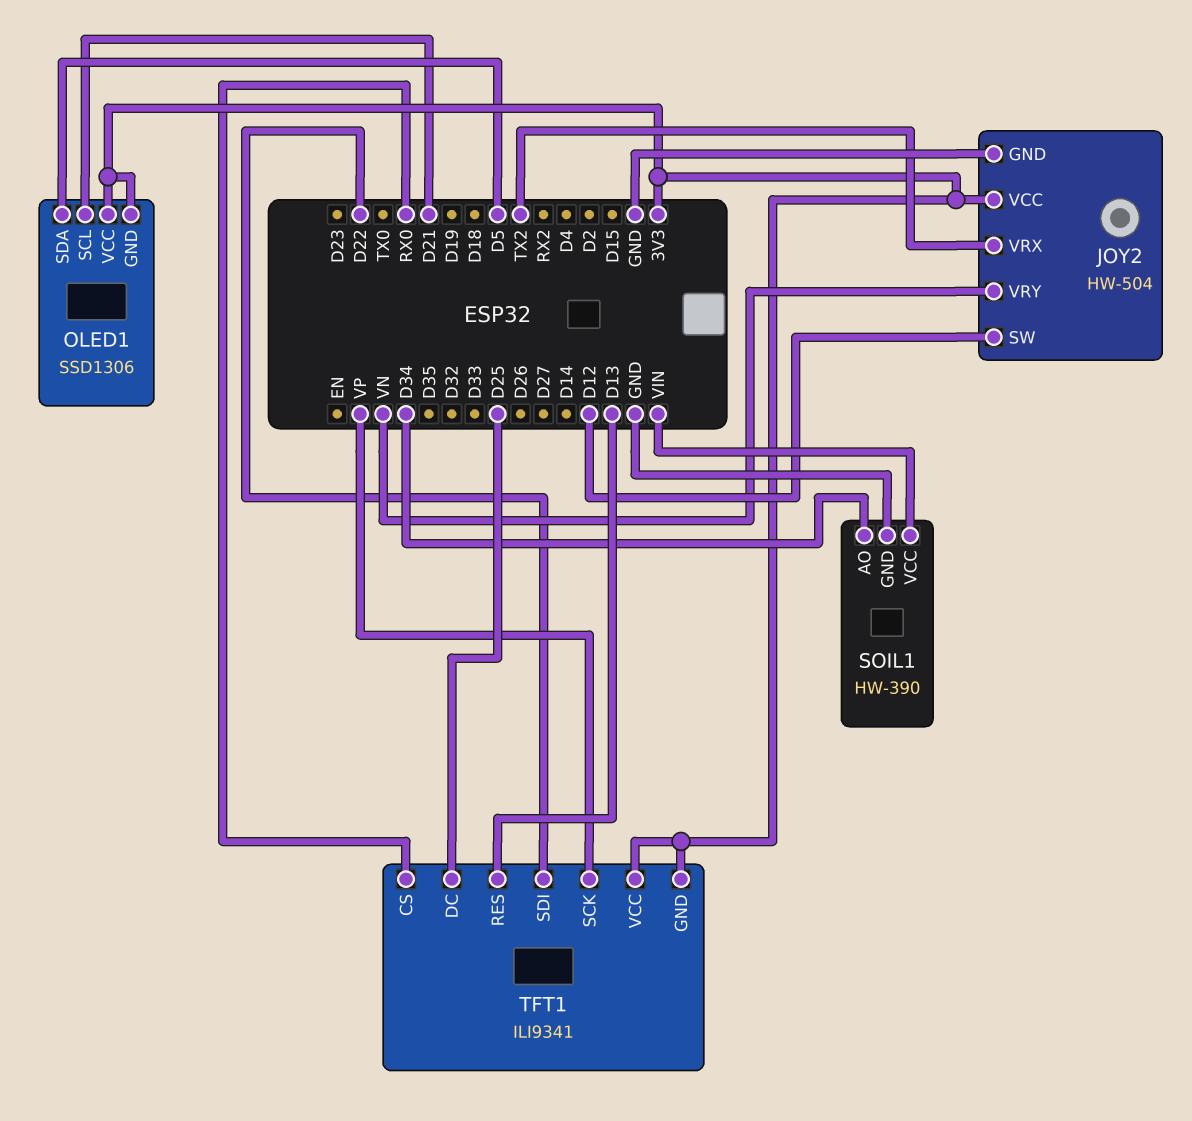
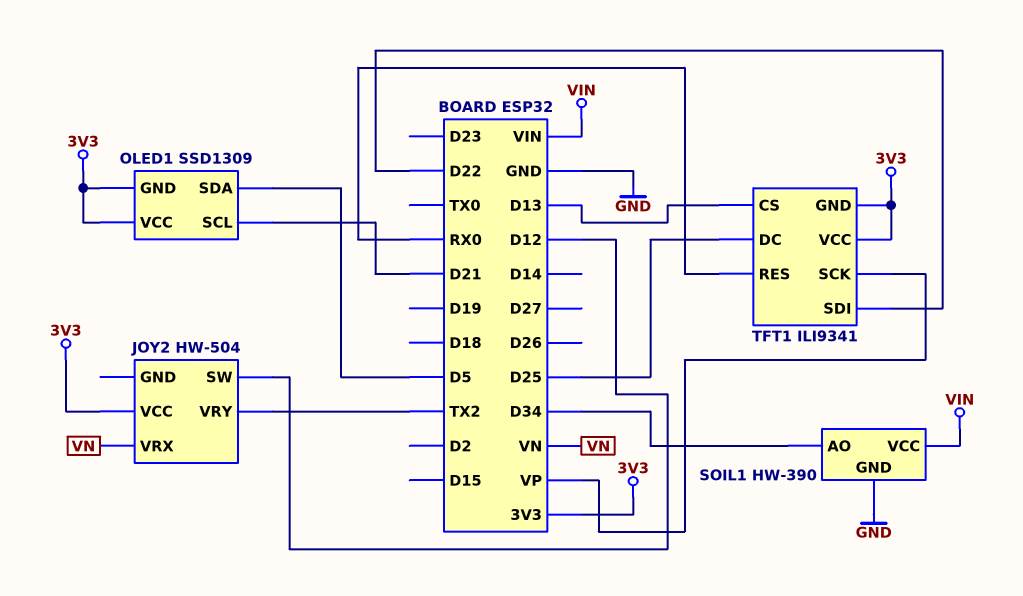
JOY2 pin GND: GND -> none
JOY2 pin VRX: TX2 -> VN
JOY2 pin VRY: VN -> TX2
OLED1: SSD1306 -> SSD1309
TFT1 pin CS: RX0 -> D13
TFT1 pin RES: D13 -> RX0

